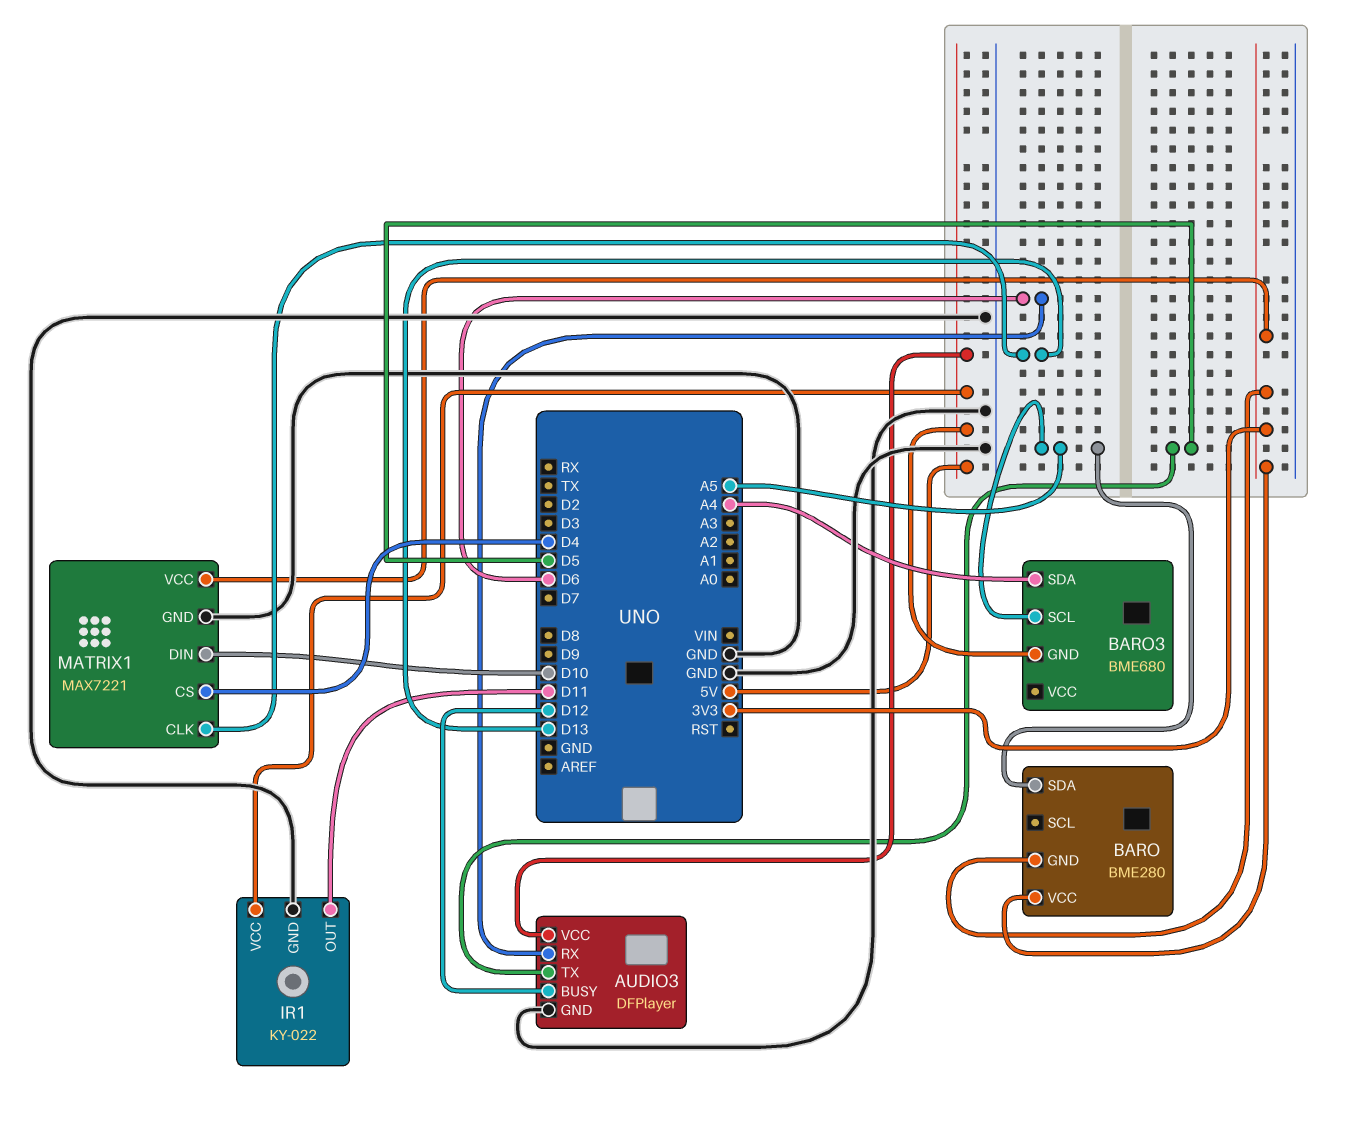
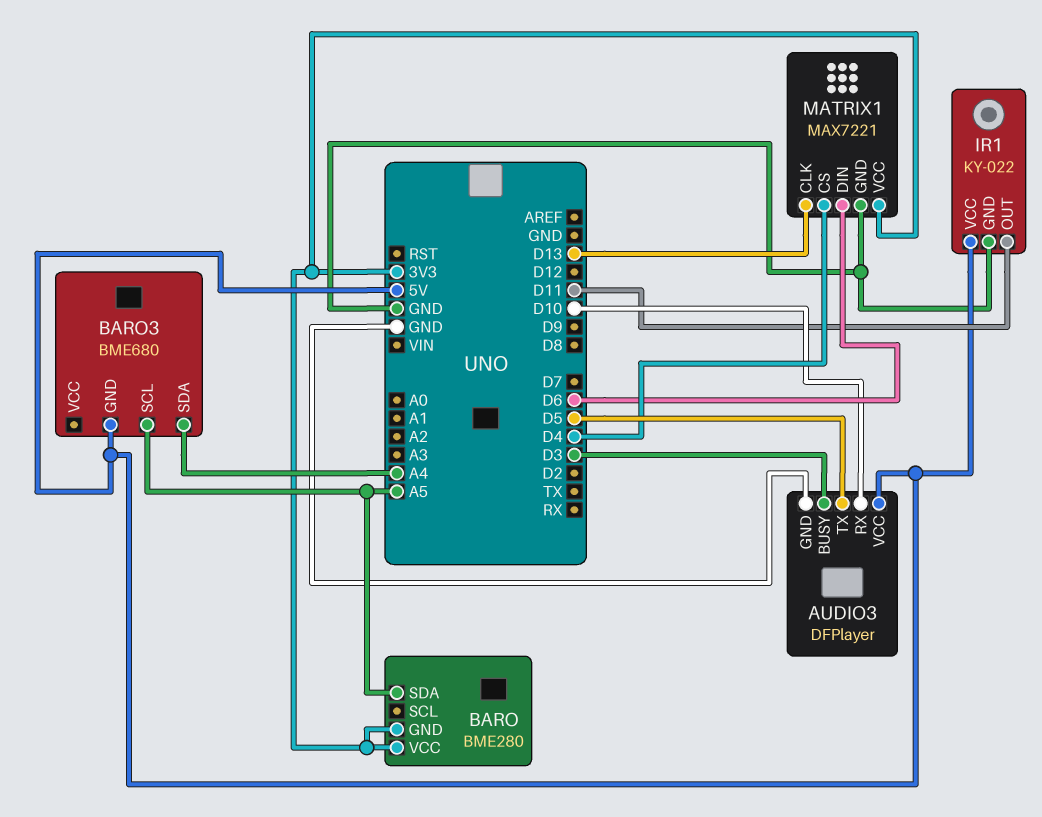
AUDIO3 pin BUSY: D12 -> D3
AUDIO3 pin RX: D6 -> D10
MATRIX1 pin DIN: D10 -> D6

